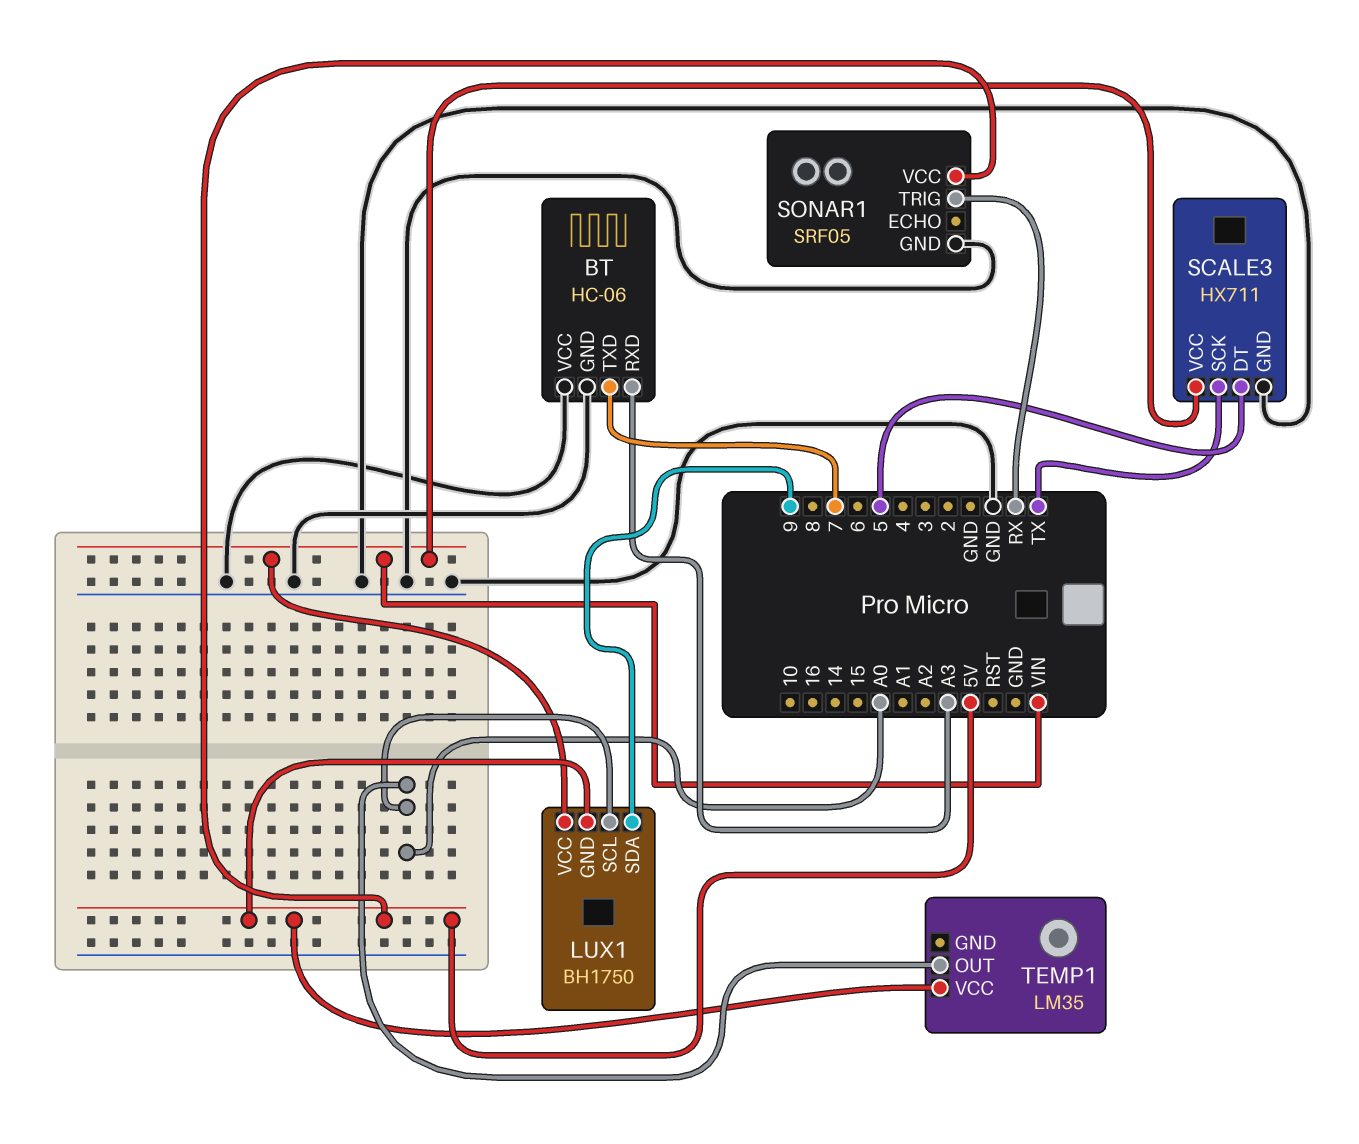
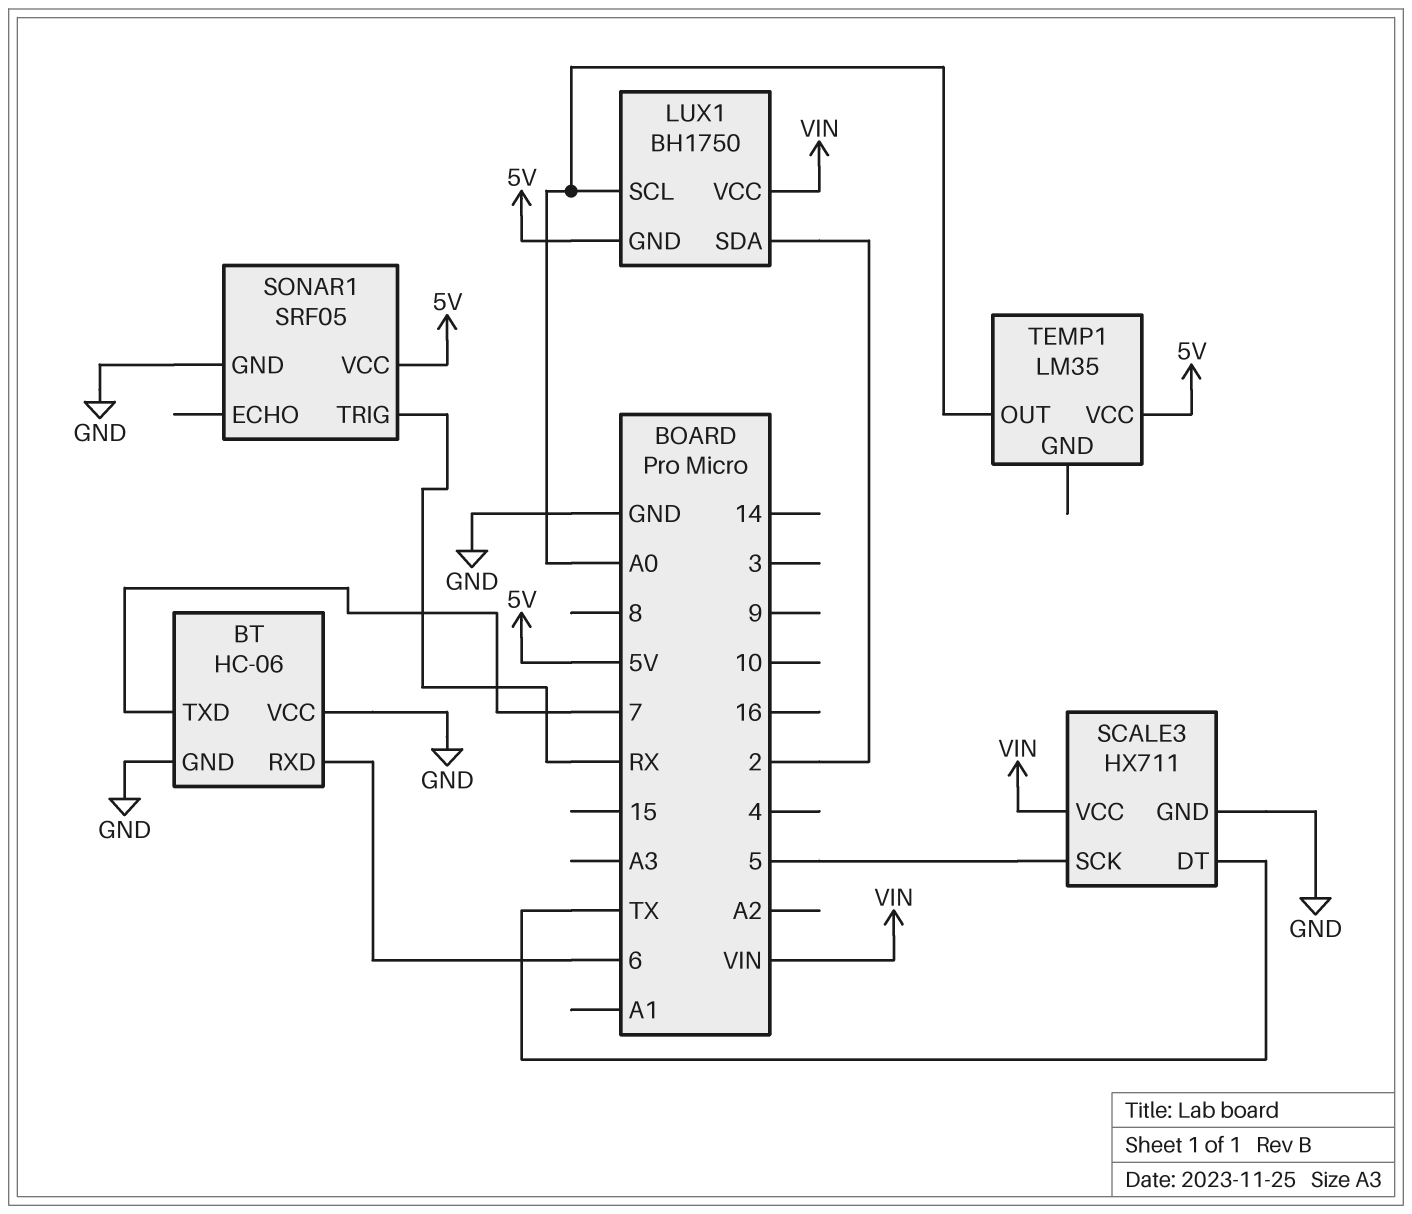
BT pin RXD: A3 -> 6
LUX1 pin SDA: 9 -> 2
SCALE3 pin DT: 5 -> TX
SCALE3 pin SCK: TX -> 5

